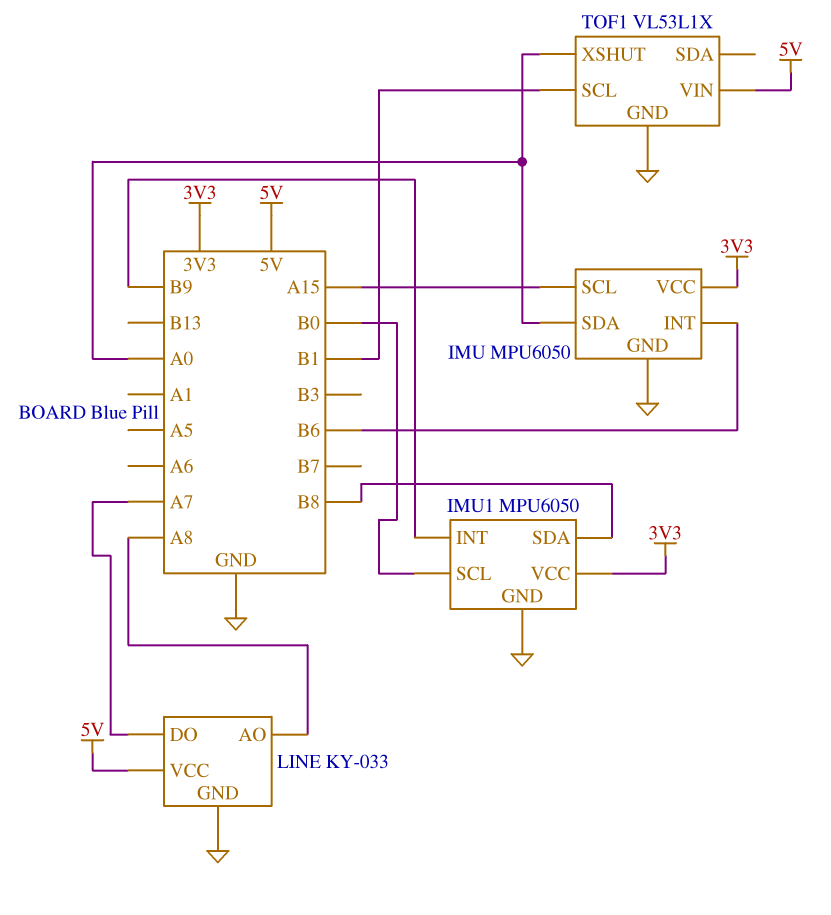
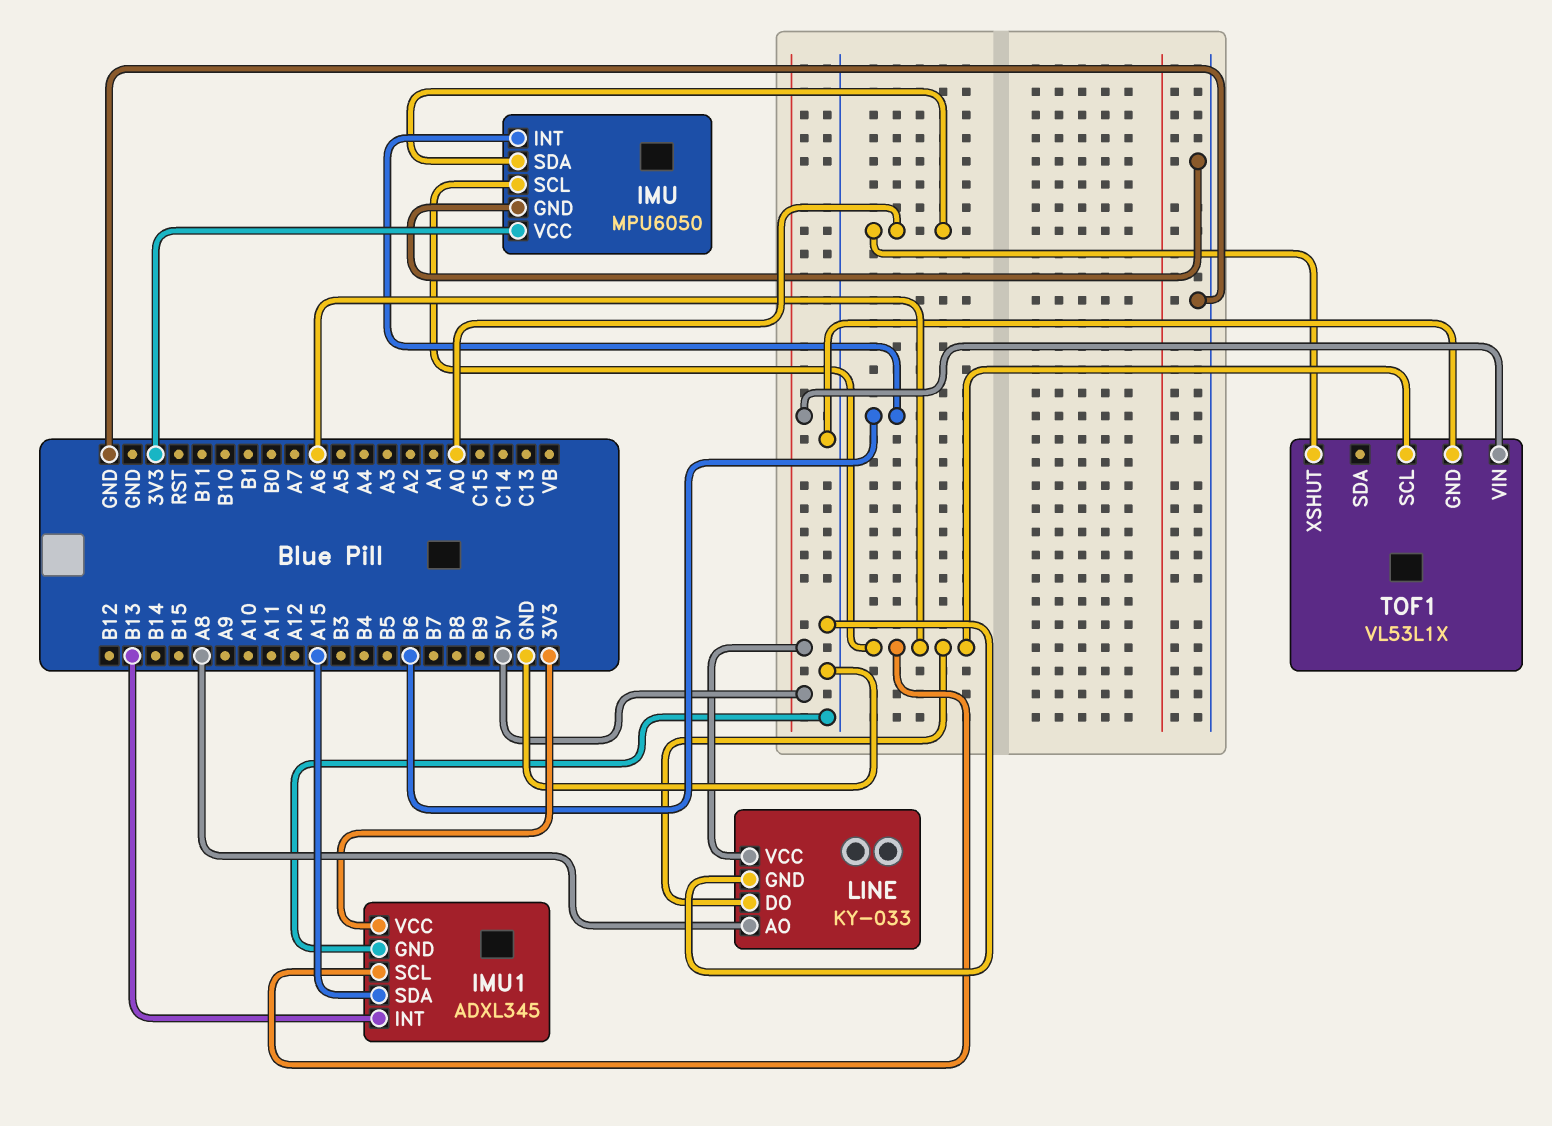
IMU pin SCL: A15 -> A6
IMU1: MPU6050 -> ADXL345
IMU1 pin INT: B9 -> B13
IMU1 pin SCL: B0 -> A6
IMU1 pin SDA: B8 -> A15
LINE pin DO: A7 -> A6
TOF1 pin SCL: B1 -> A6

